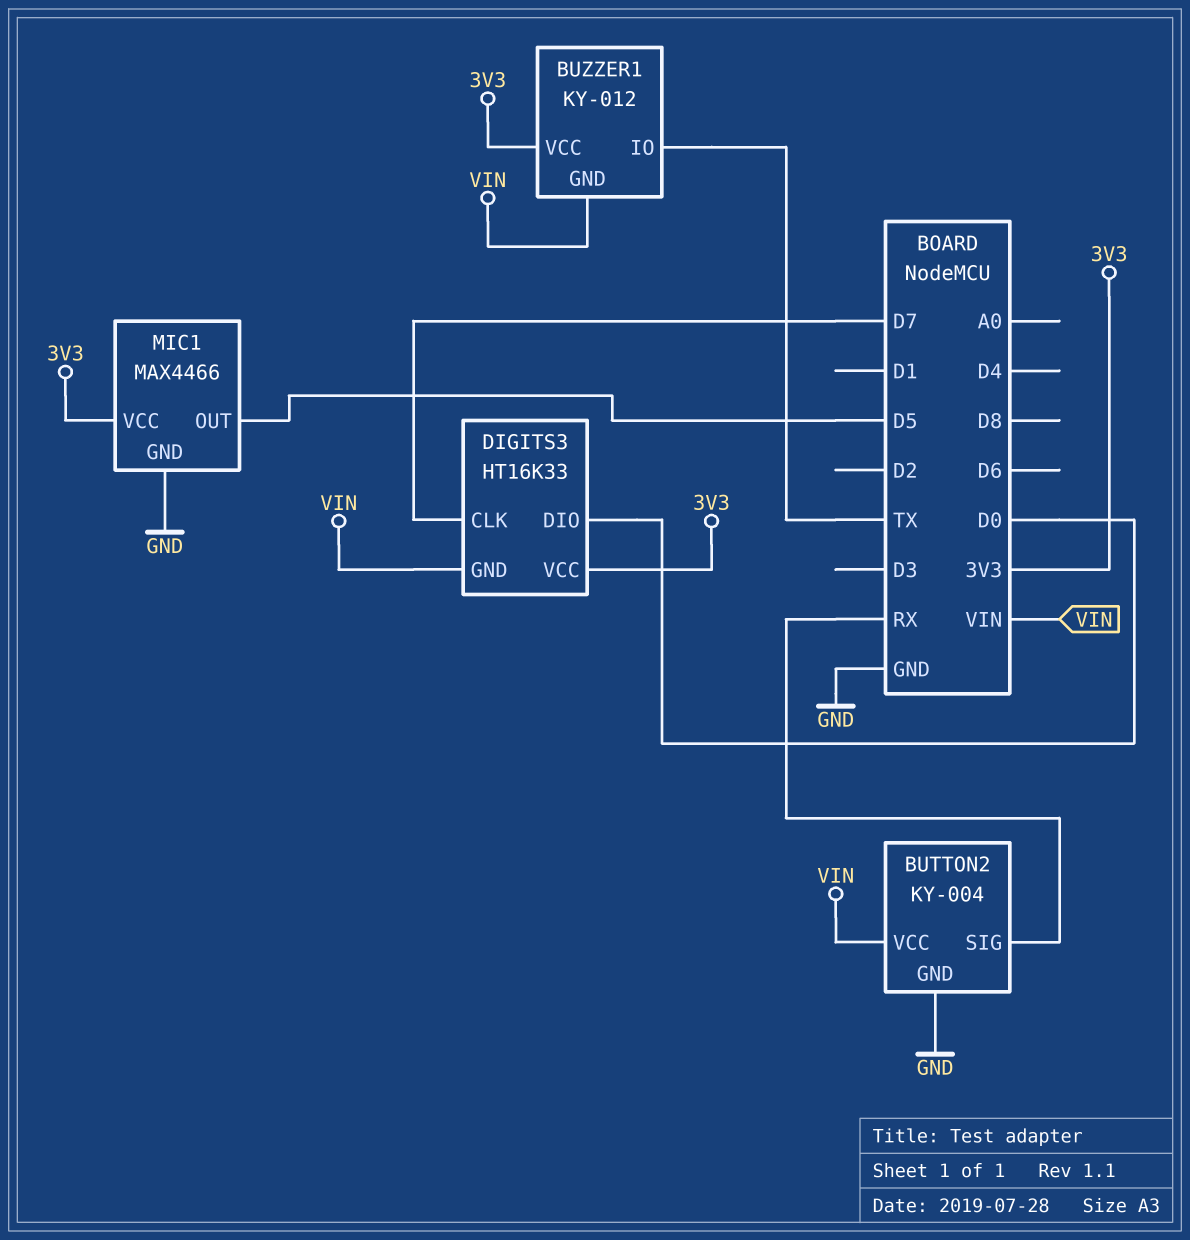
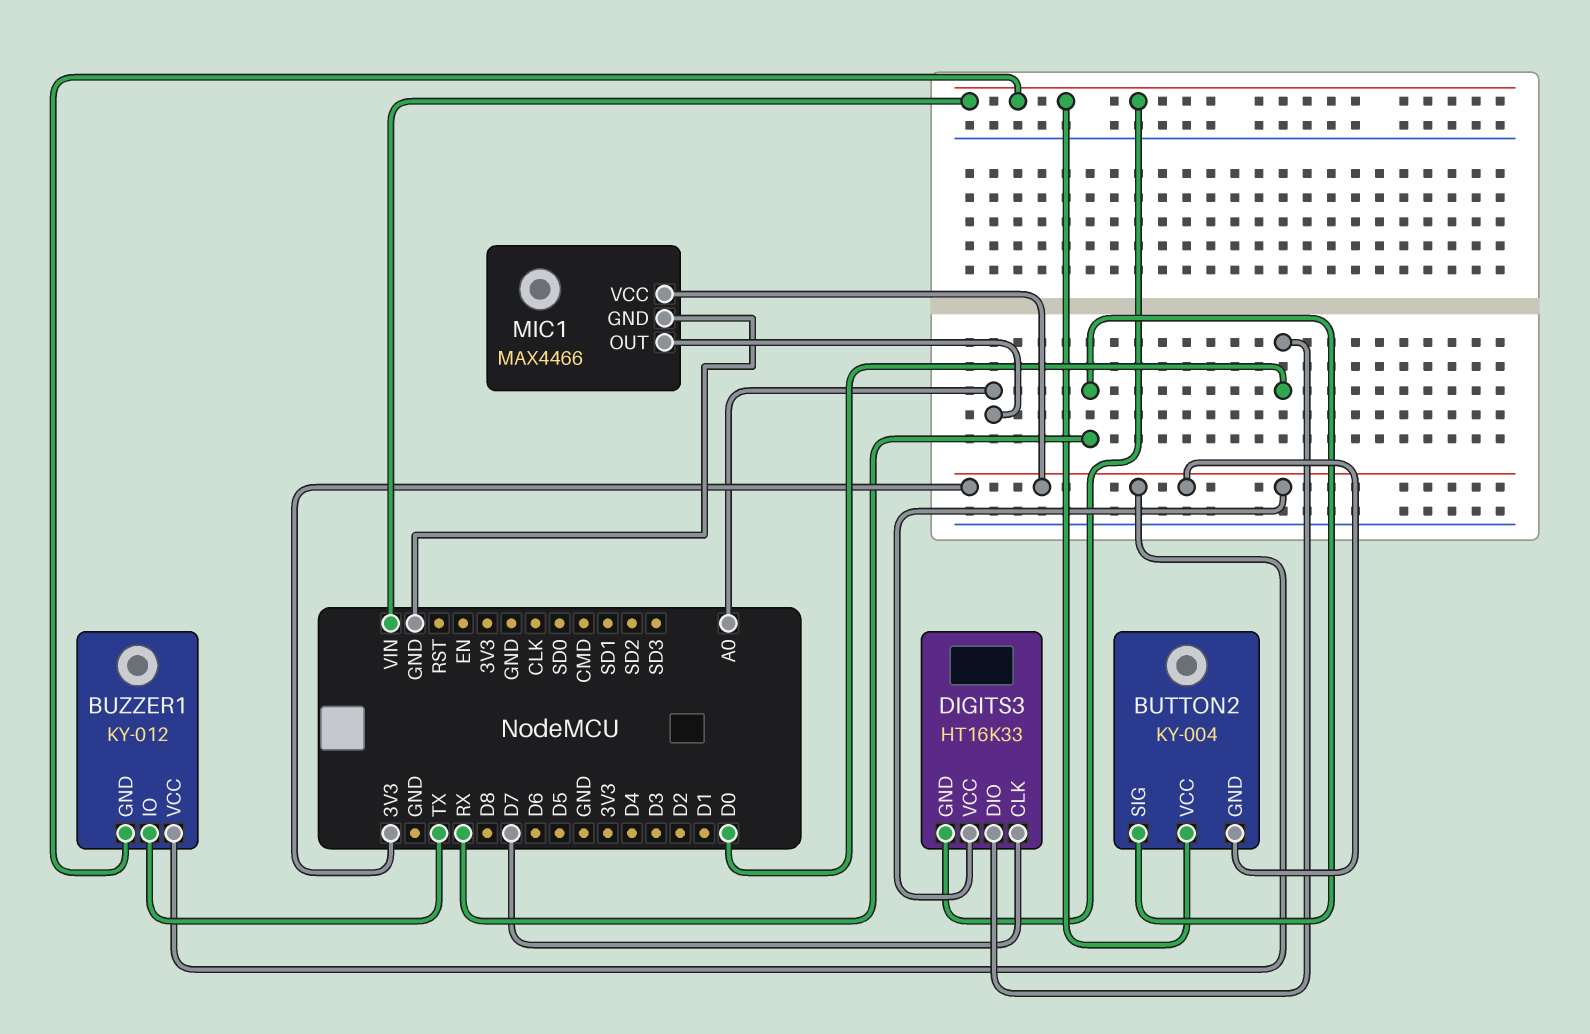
BUTTON2 pin GND: GND -> 3V3
MIC1 pin OUT: D5 -> A0

